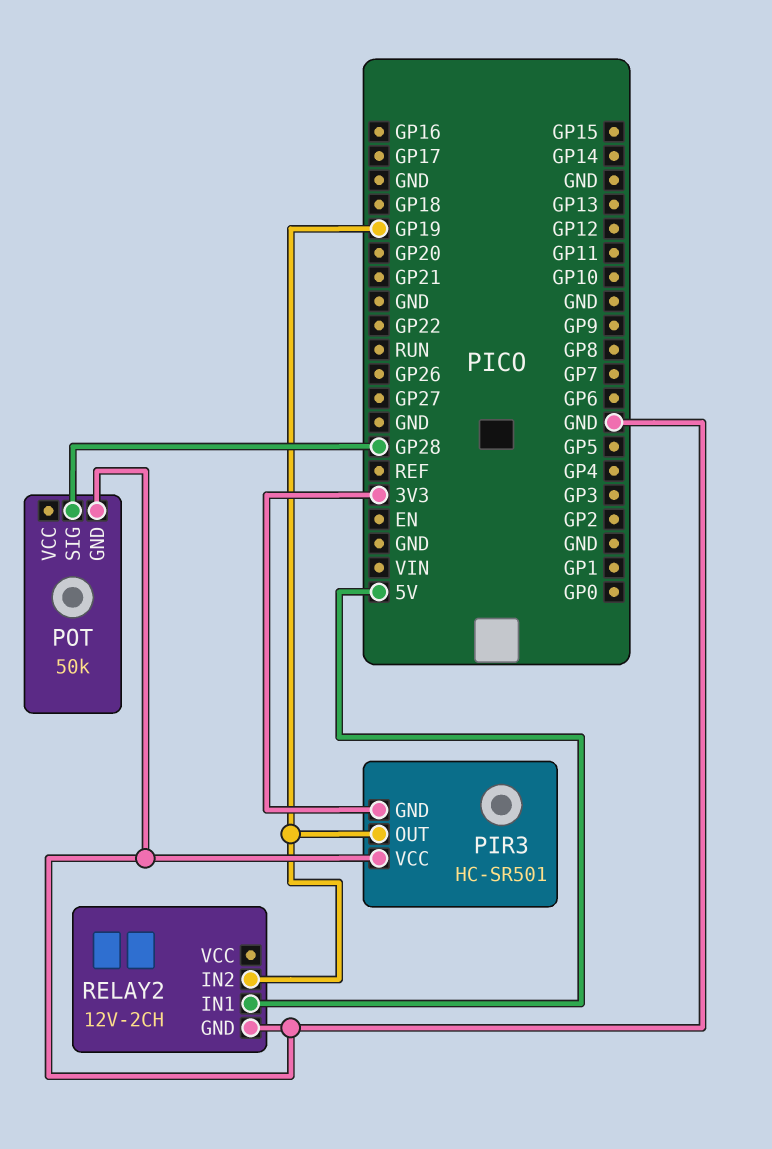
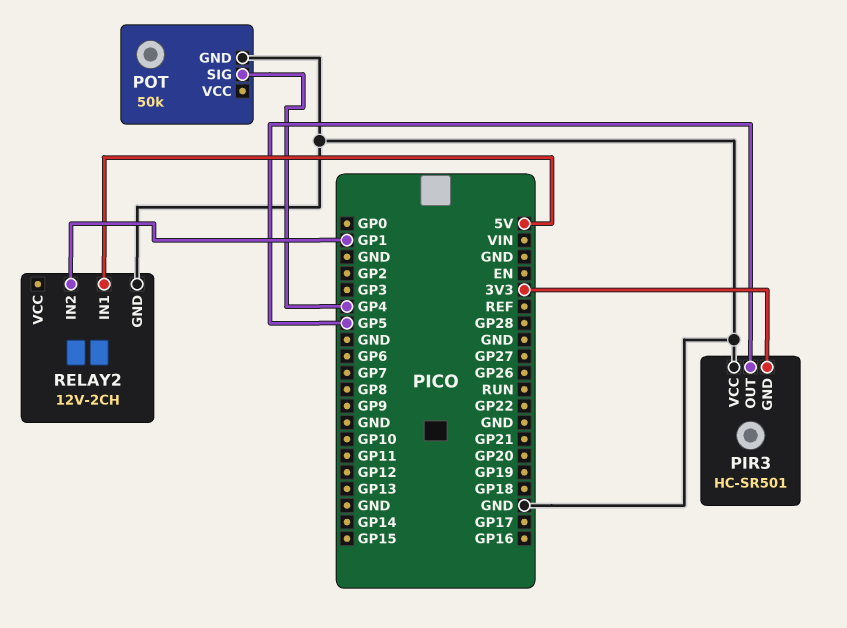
PIR3 pin OUT: GP19 -> GP5
POT pin SIG: GP28 -> GP4
RELAY2 pin IN2: GP19 -> GP1

